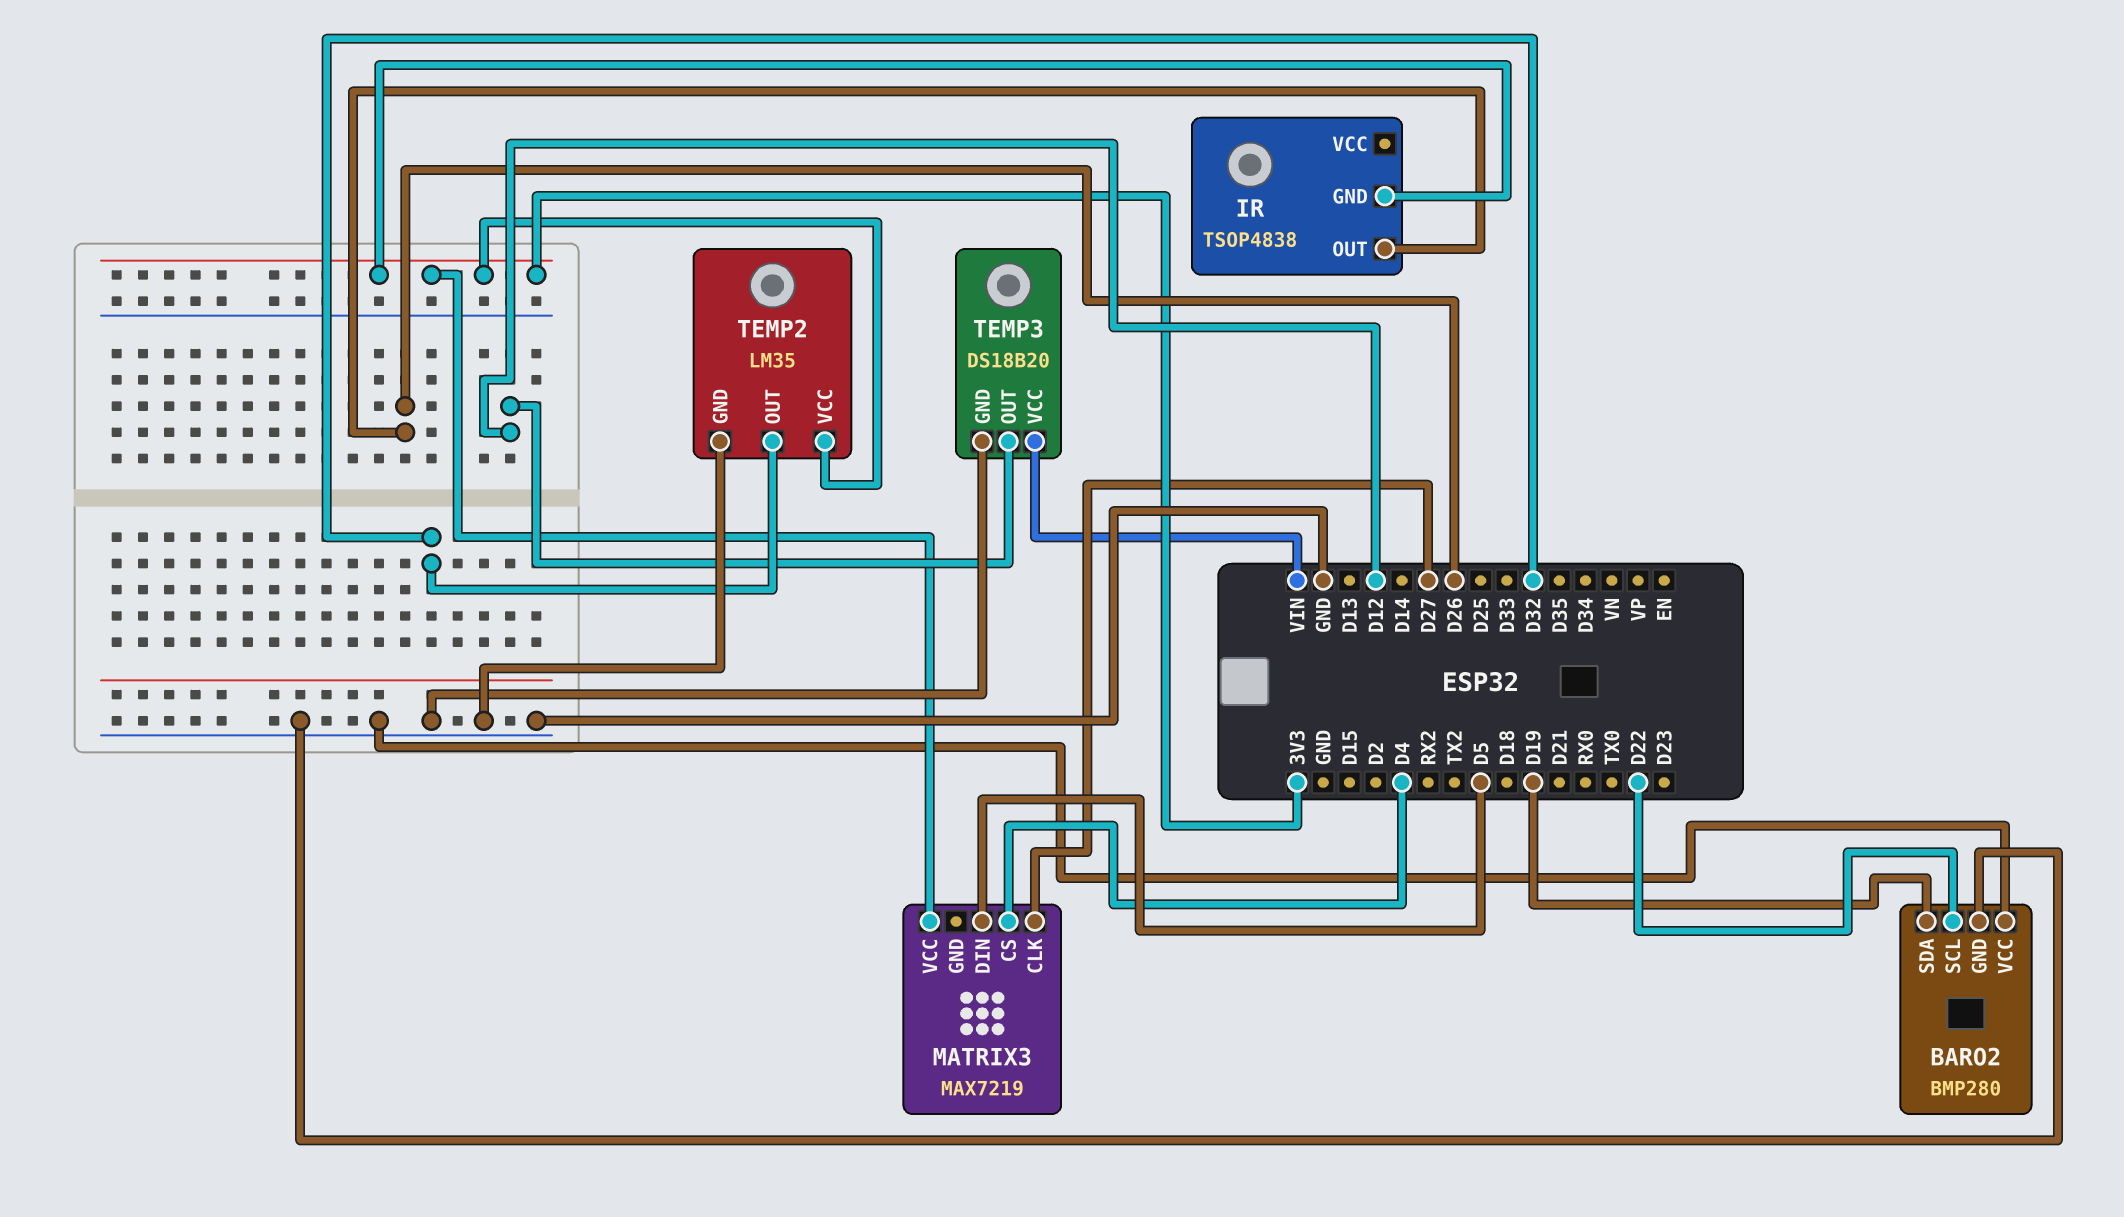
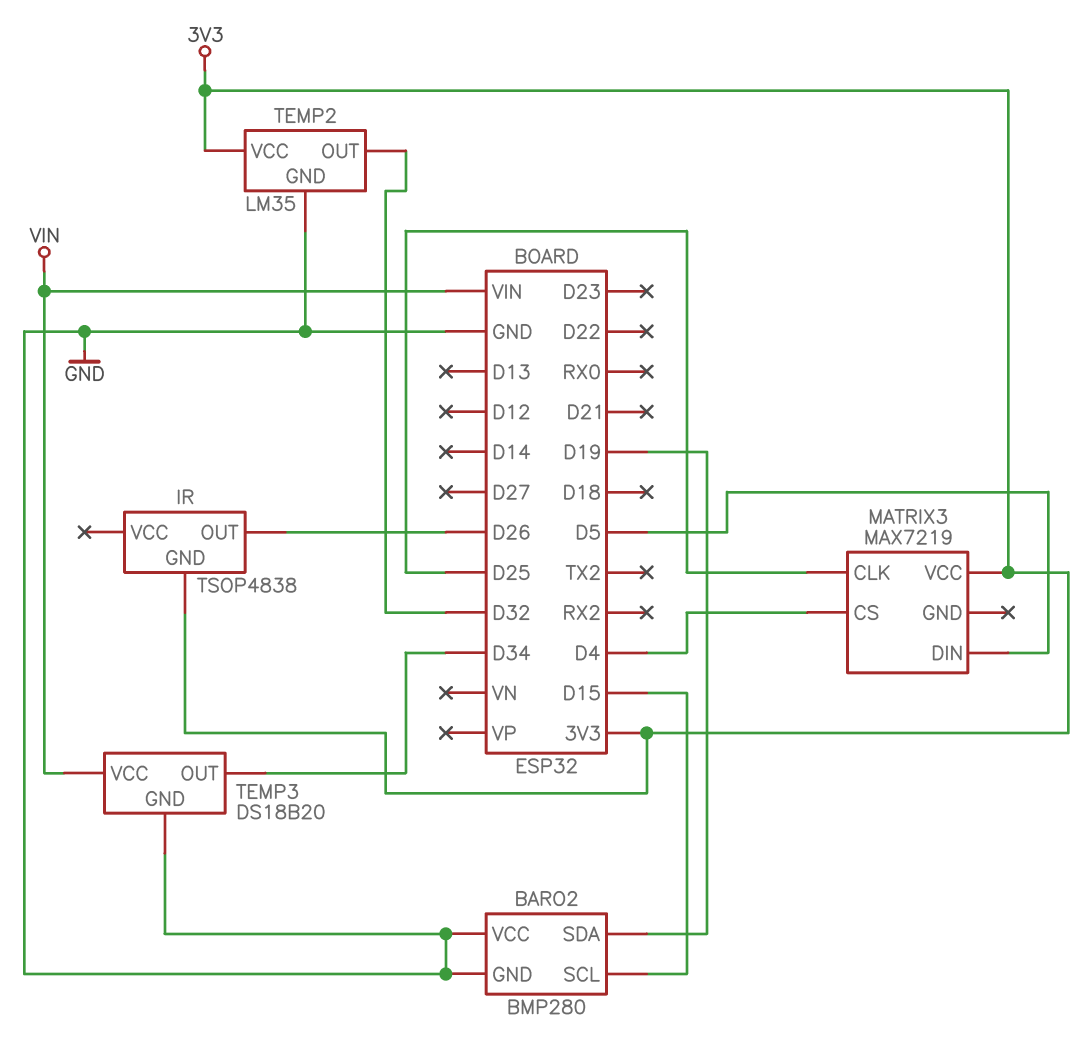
BARO2 pin SCL: D22 -> D15
MATRIX3 pin CLK: D27 -> D25
TEMP3 pin OUT: D12 -> D34

